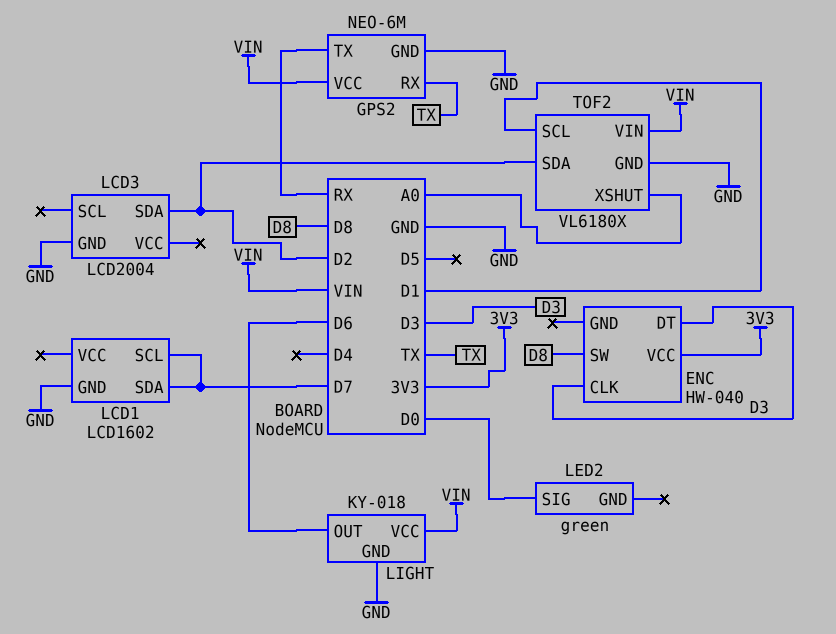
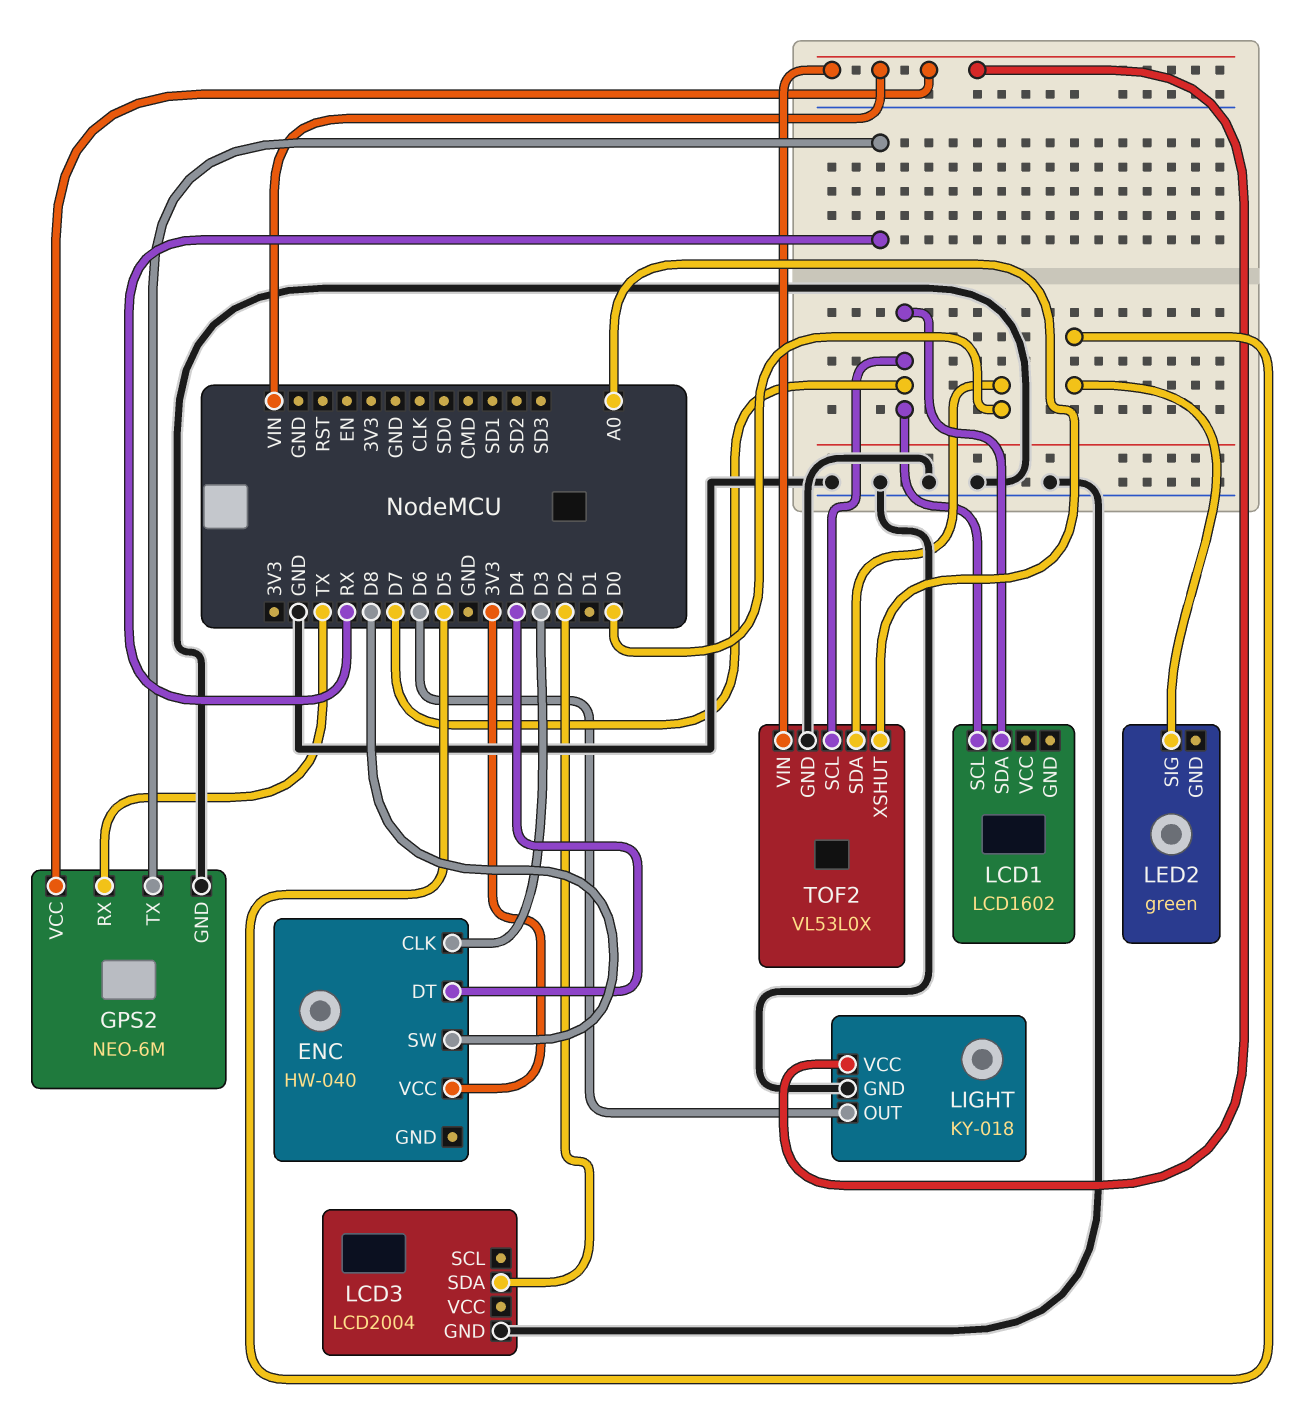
ENC pin DT: D3 -> D4
LCD1 pin GND: GND -> none
LED2 pin SIG: D0 -> D5
TOF2: VL6180X -> VL53L0X
TOF2 pin SCL: D1 -> D7
TOF2 pin SDA: D2 -> D0

